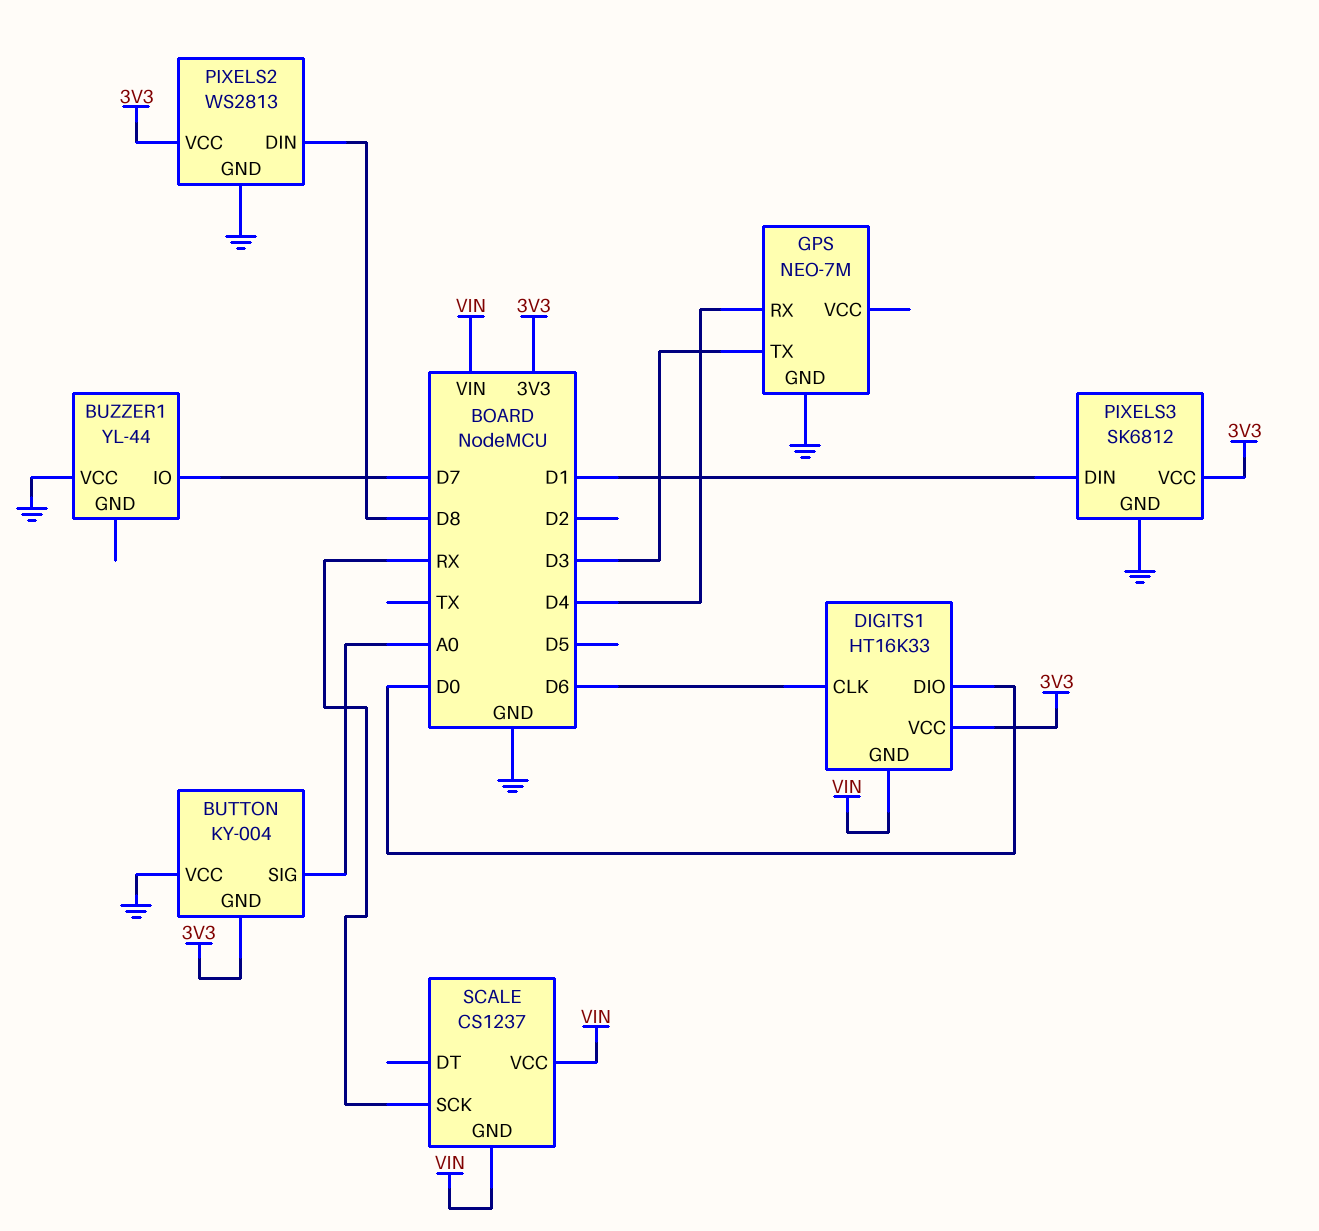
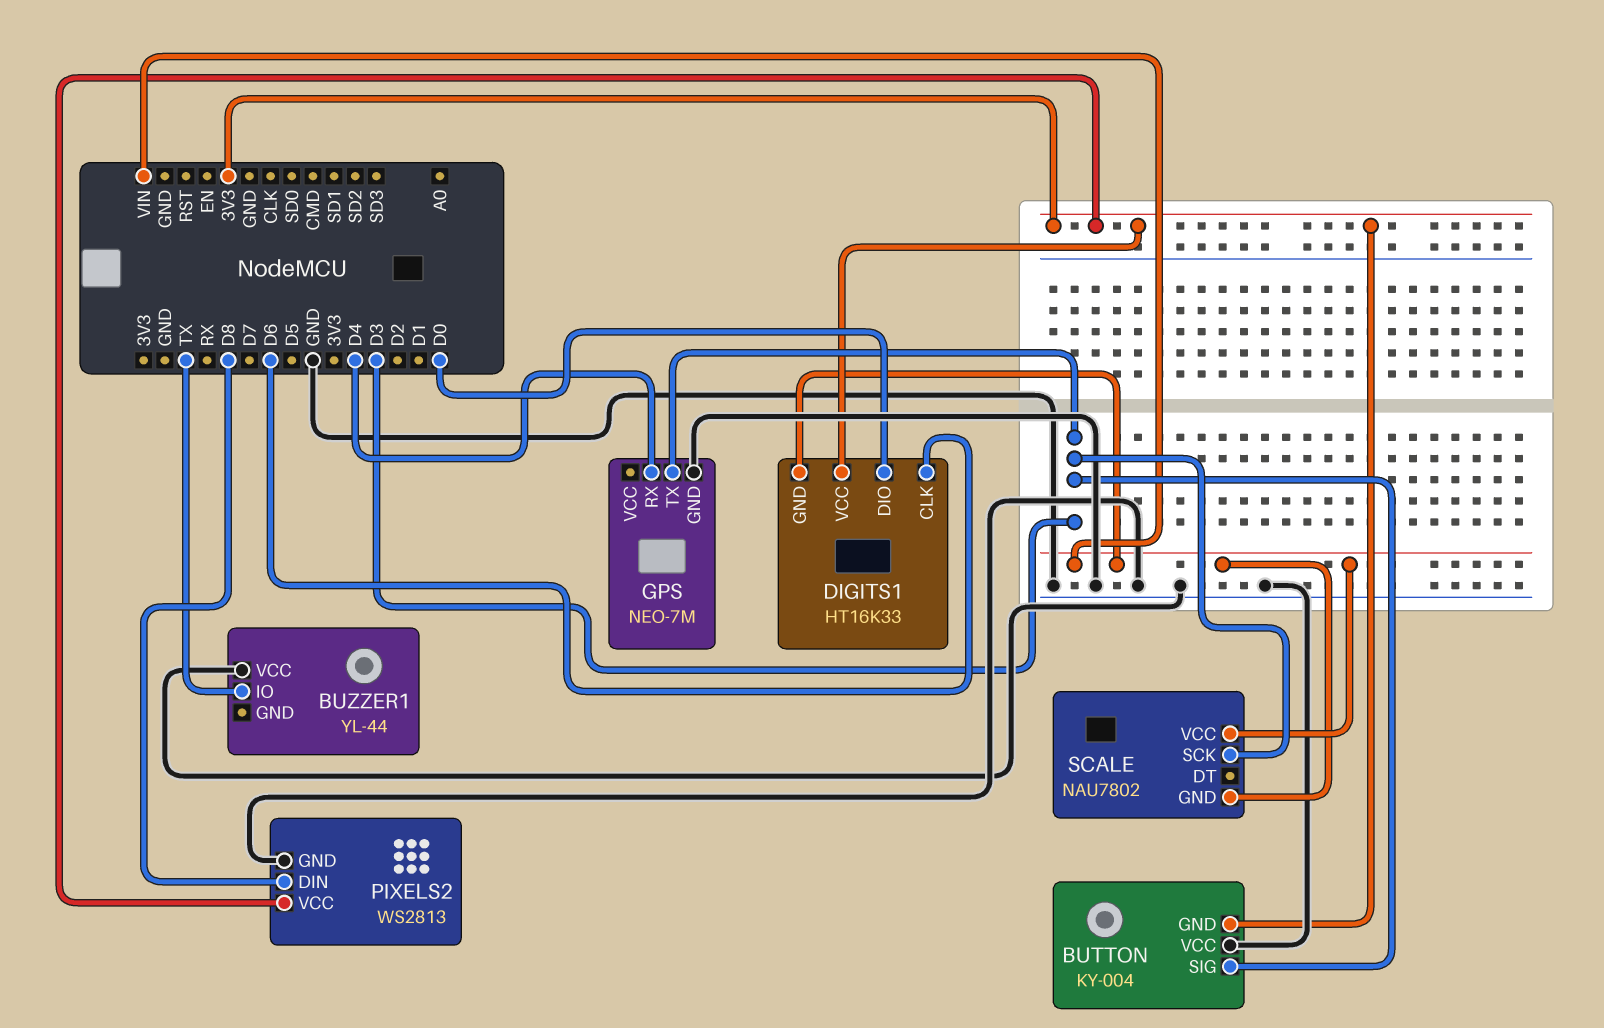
BUTTON pin SIG: A0 -> D3
BUZZER1 pin IO: D7 -> TX
PIXELS3: SK6812 -> none
PIXELS3 pin DIN: D1 -> none
PIXELS3 pin GND: GND -> none
PIXELS3 pin VCC: 3V3 -> none
SCALE: CS1237 -> NAU7802
SCALE pin SCK: RX -> D3

